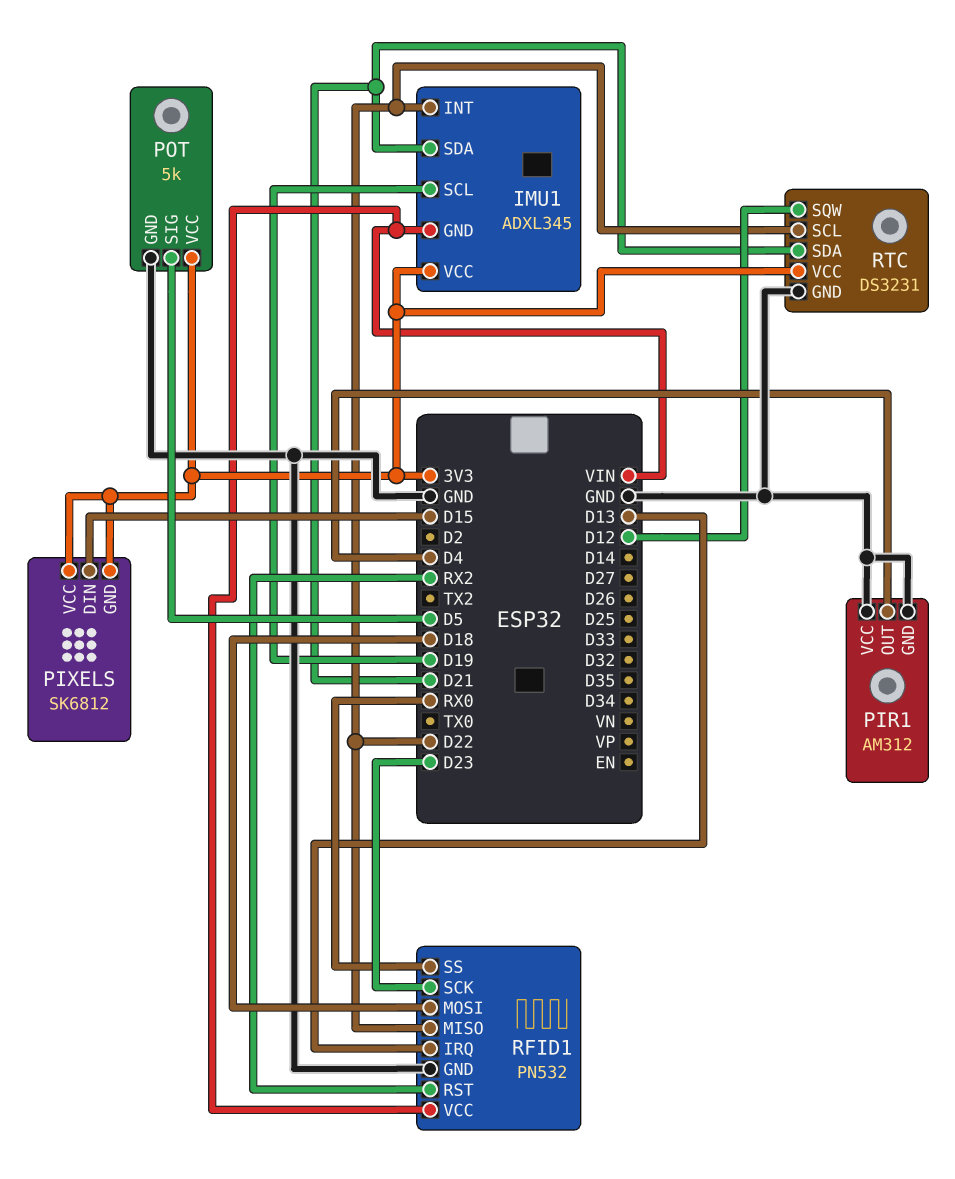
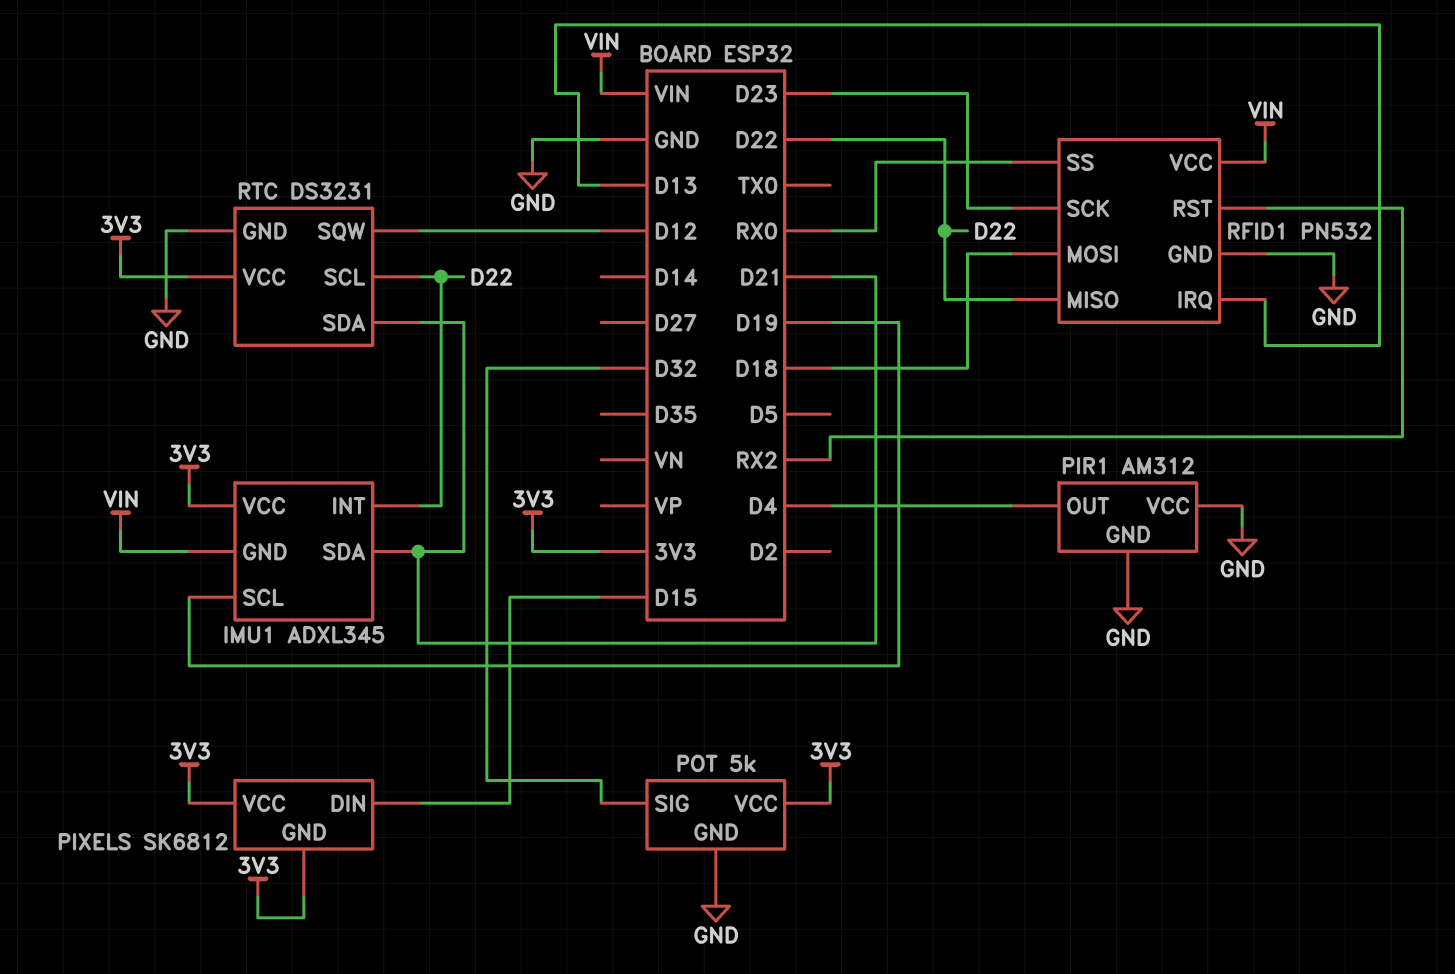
POT pin SIG: D5 -> D32

